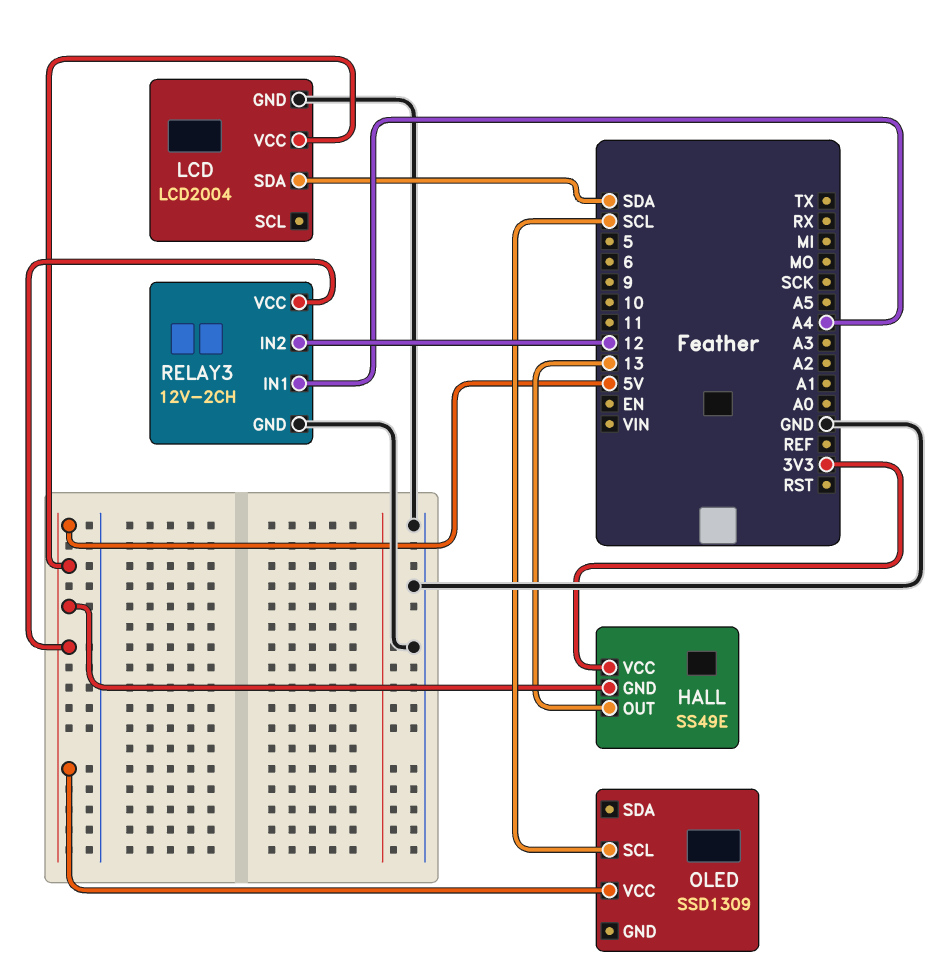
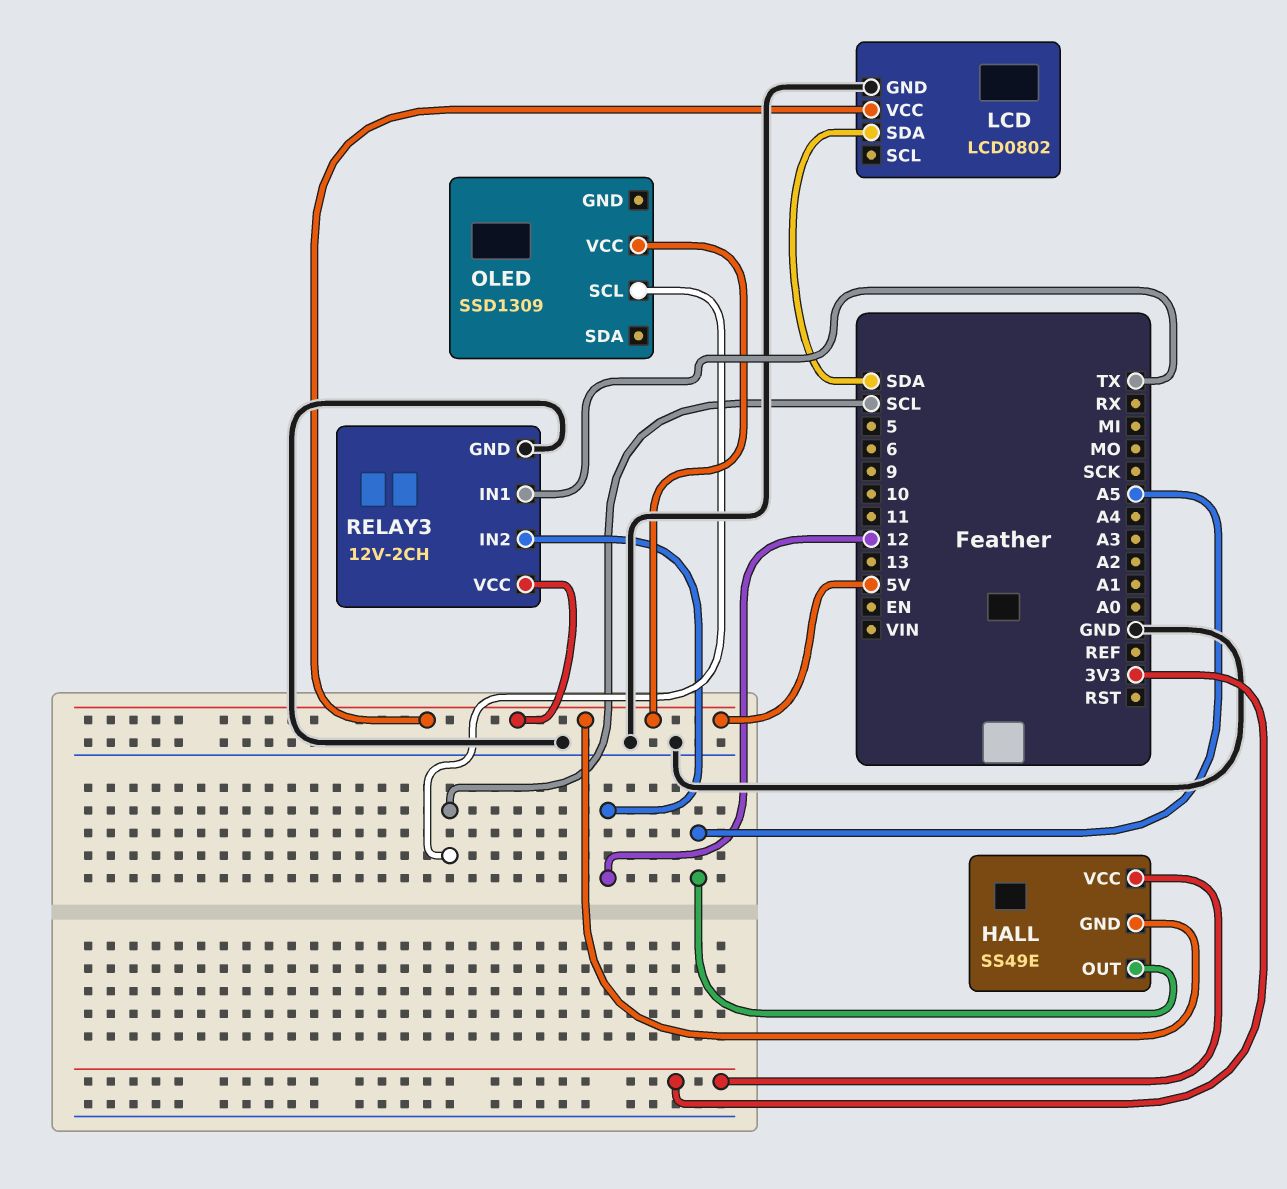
HALL pin OUT: 13 -> A5
LCD: LCD2004 -> LCD0802
RELAY3 pin IN1: A4 -> TX

